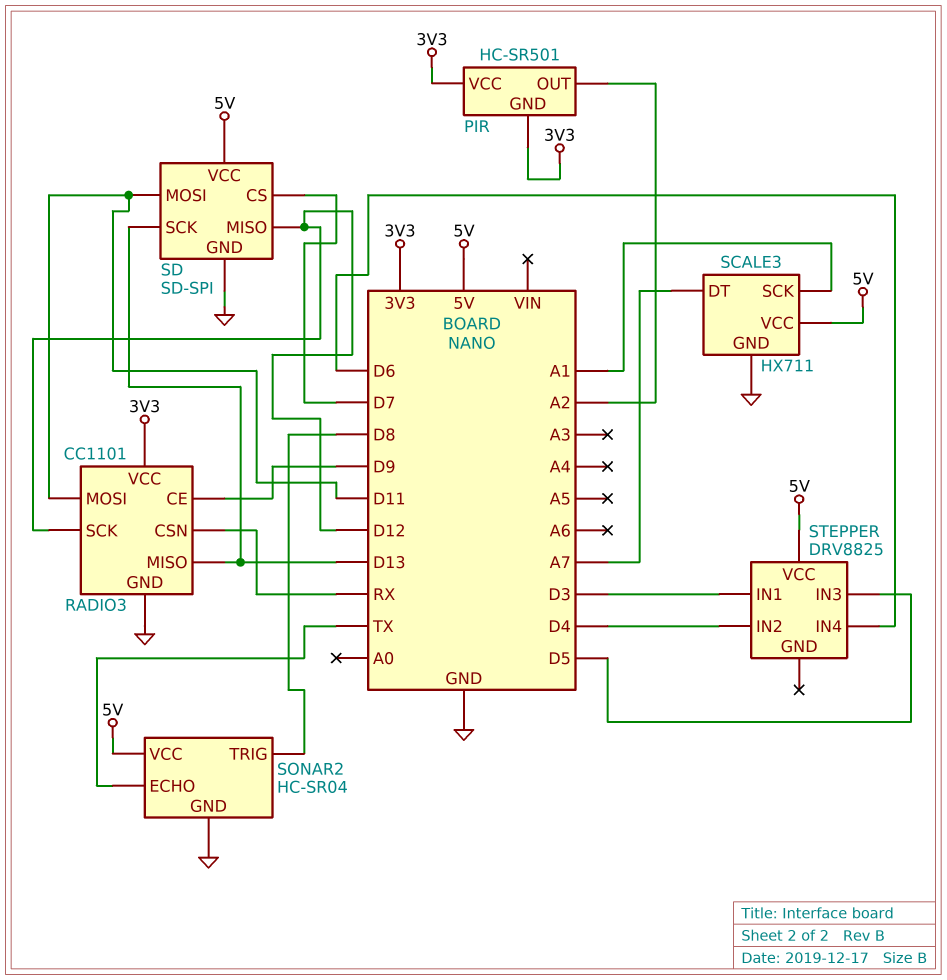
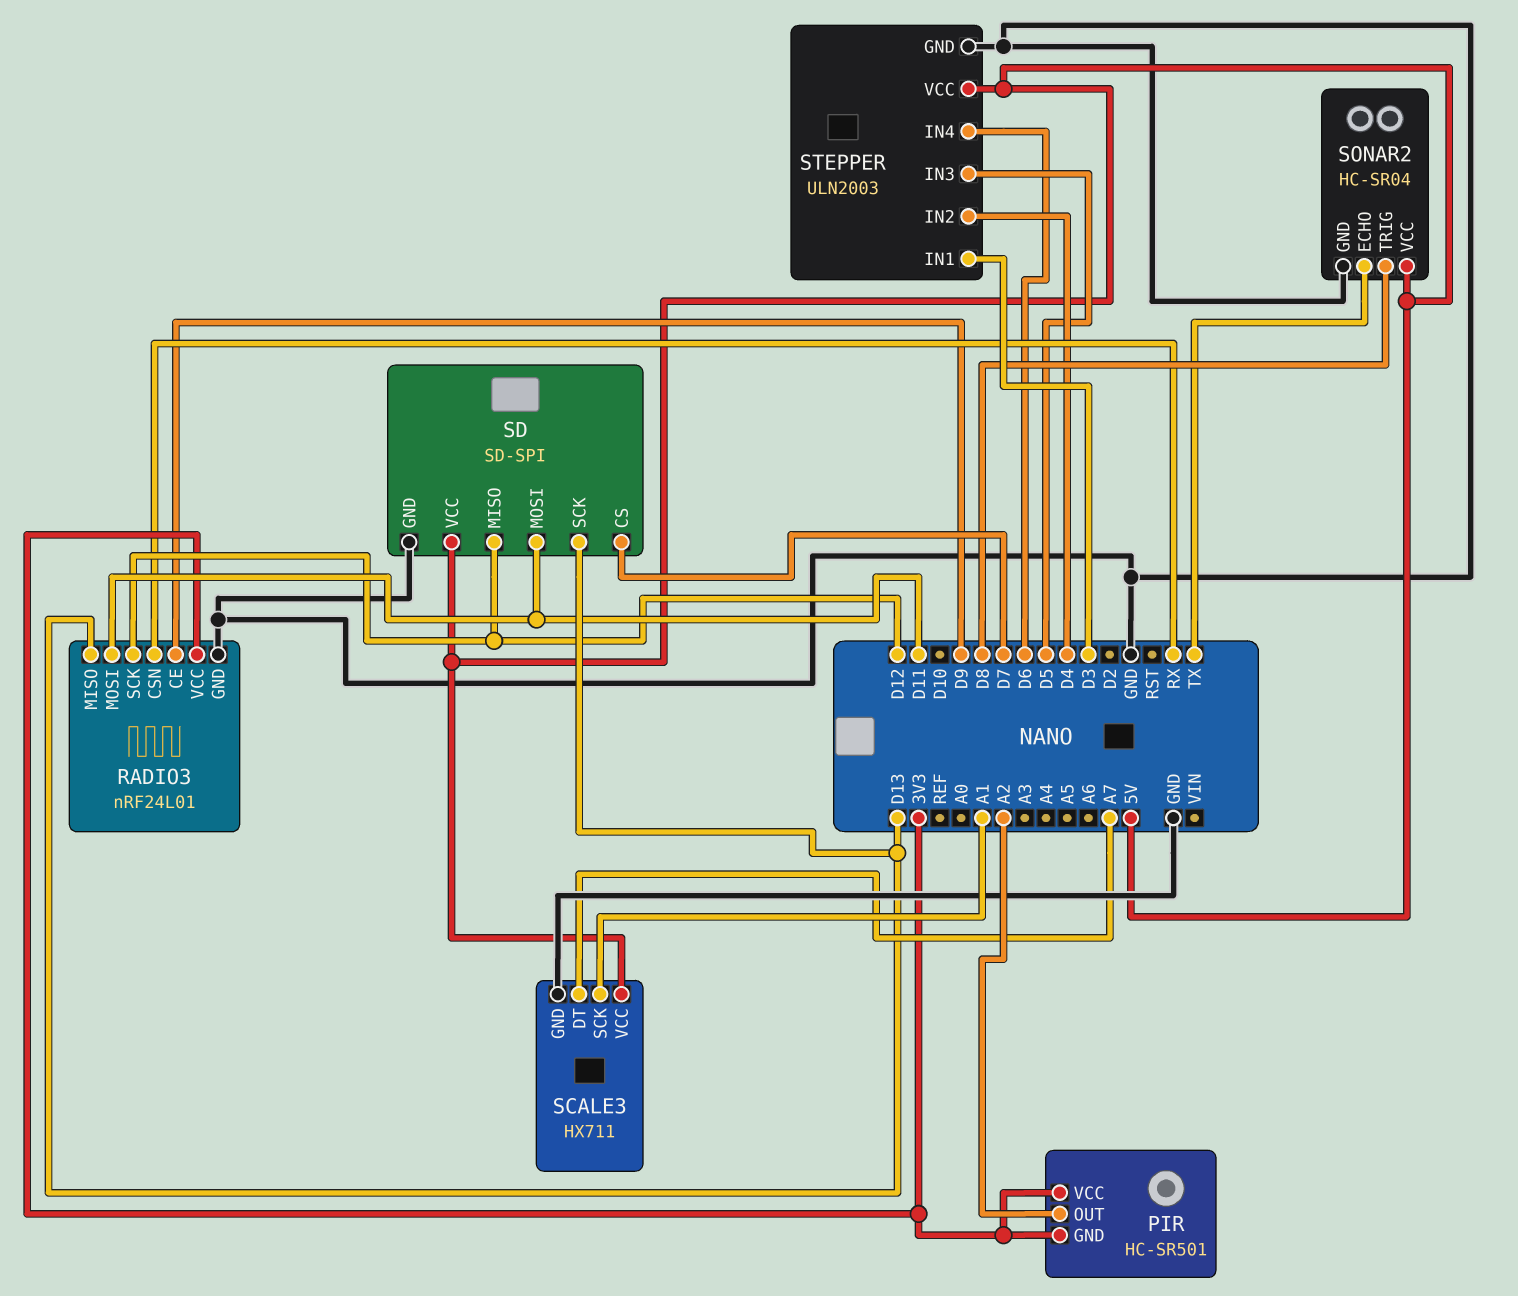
RADIO3: CC1101 -> nRF24L01
STEPPER: DRV8825 -> ULN2003
STEPPER pin GND: none -> GND

